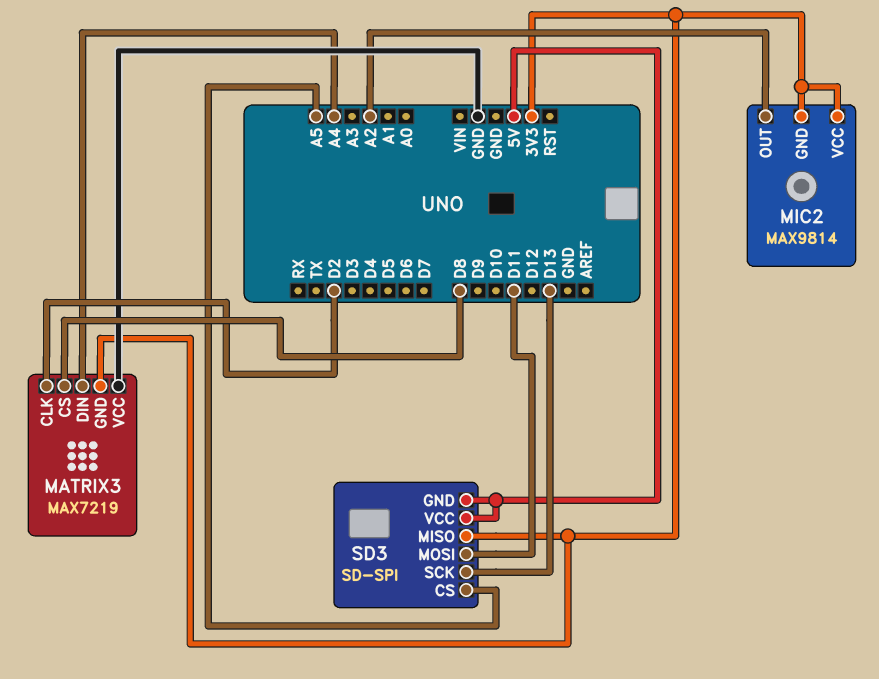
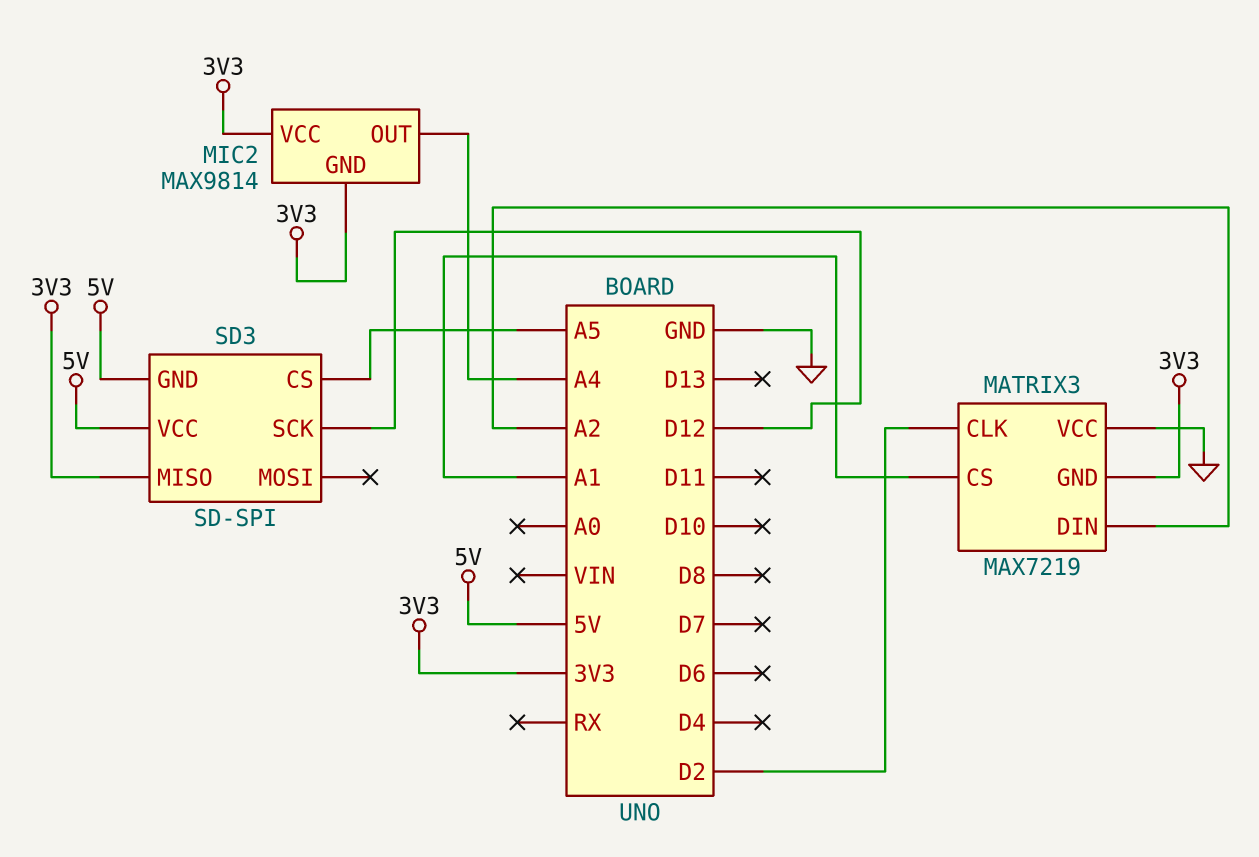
MATRIX3 pin CS: D8 -> A1
MATRIX3 pin DIN: A4 -> A2
MIC2 pin OUT: A2 -> A4
SD3 pin MOSI: D11 -> none
SD3 pin SCK: D13 -> D12

